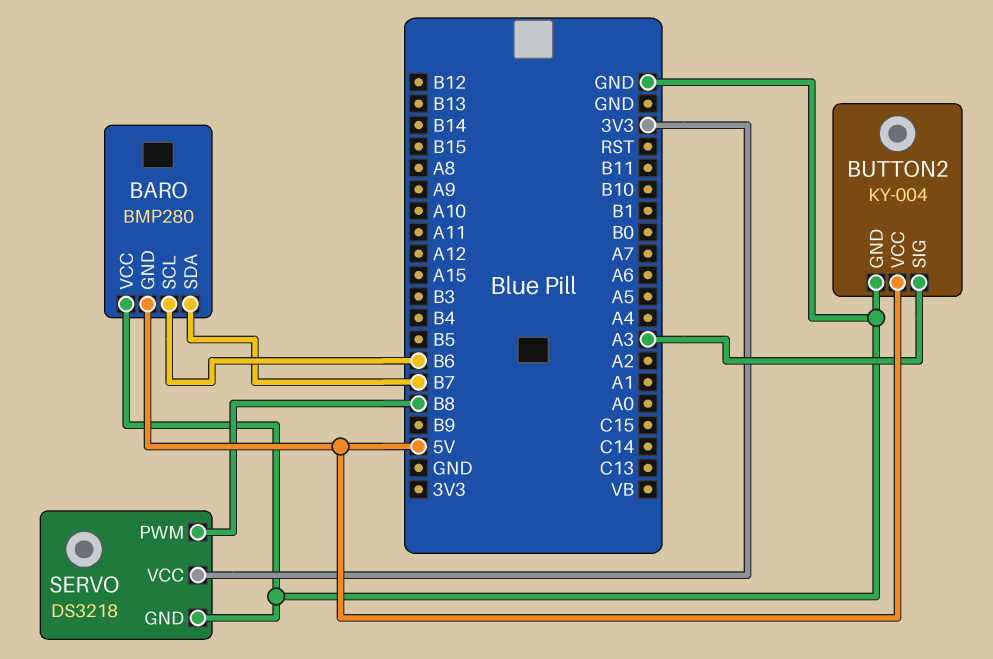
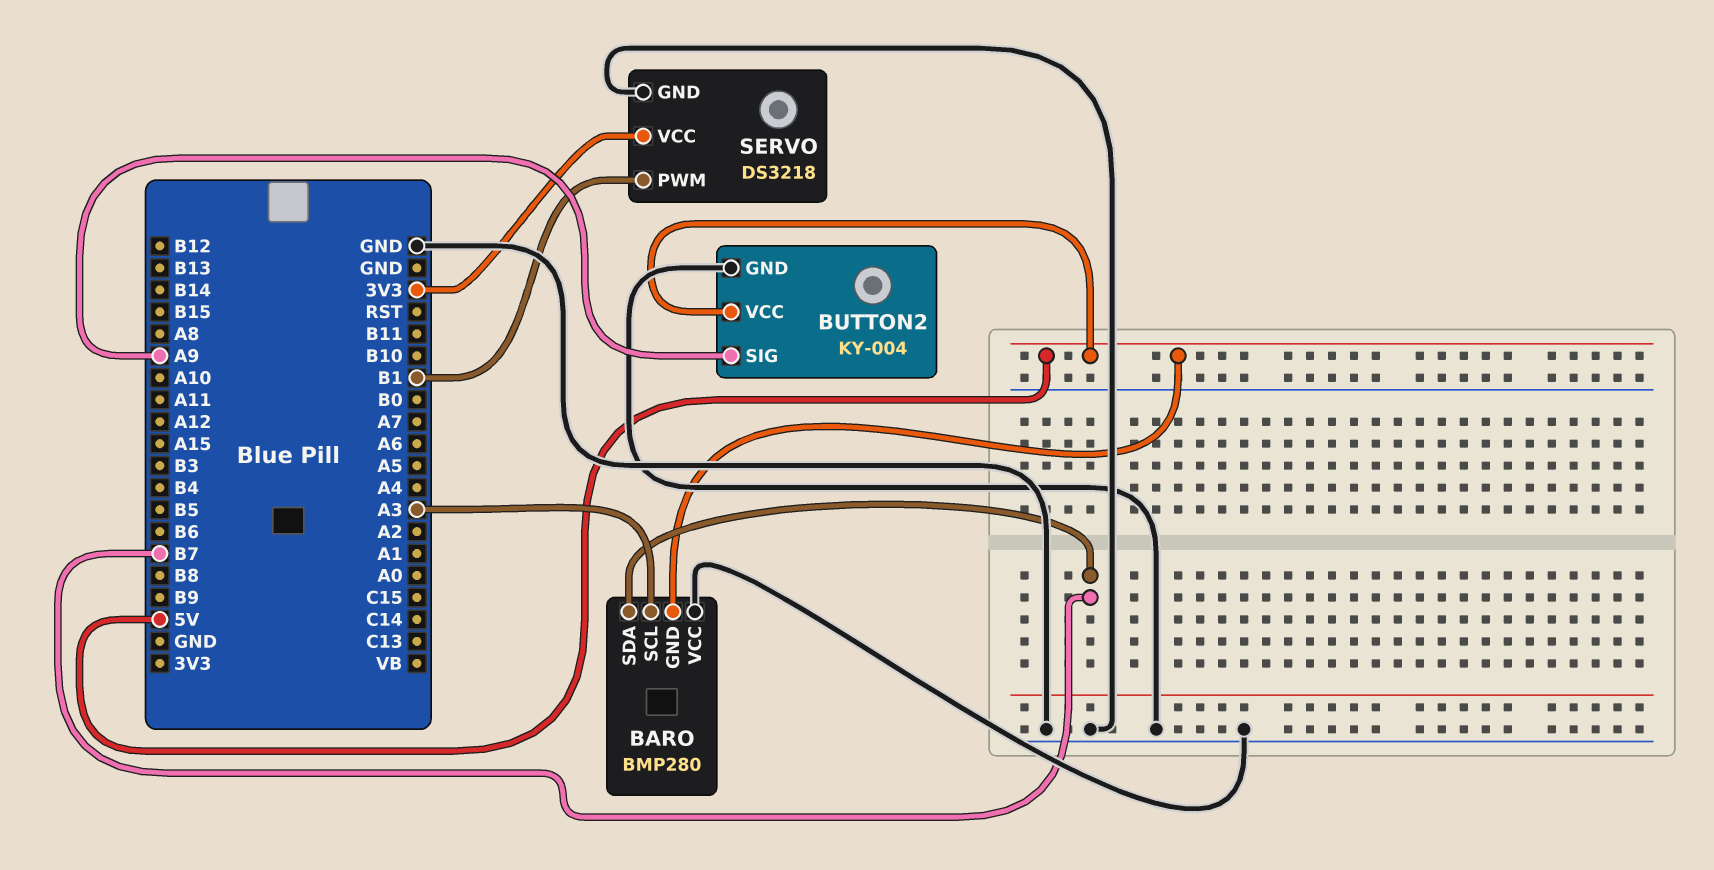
BARO pin SCL: B6 -> A3
BUTTON2 pin SIG: A3 -> A9
SERVO pin PWM: B8 -> B1

